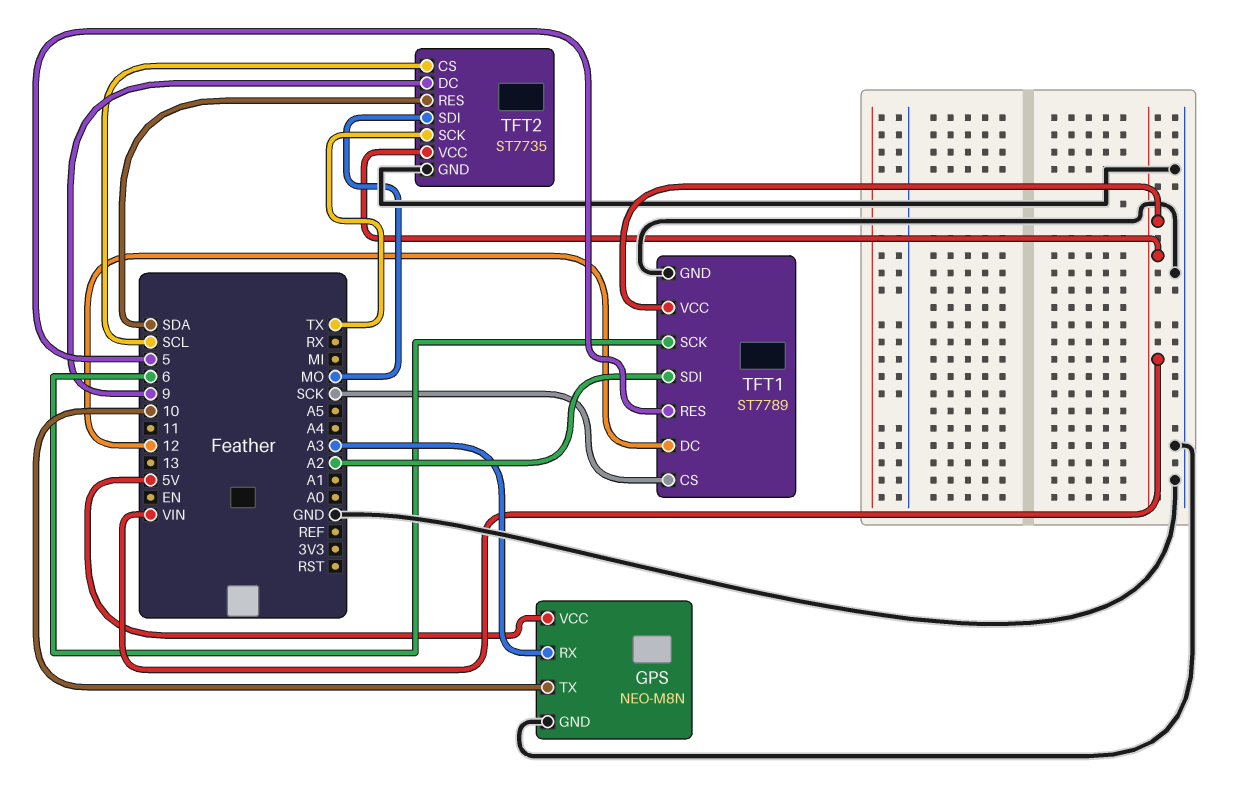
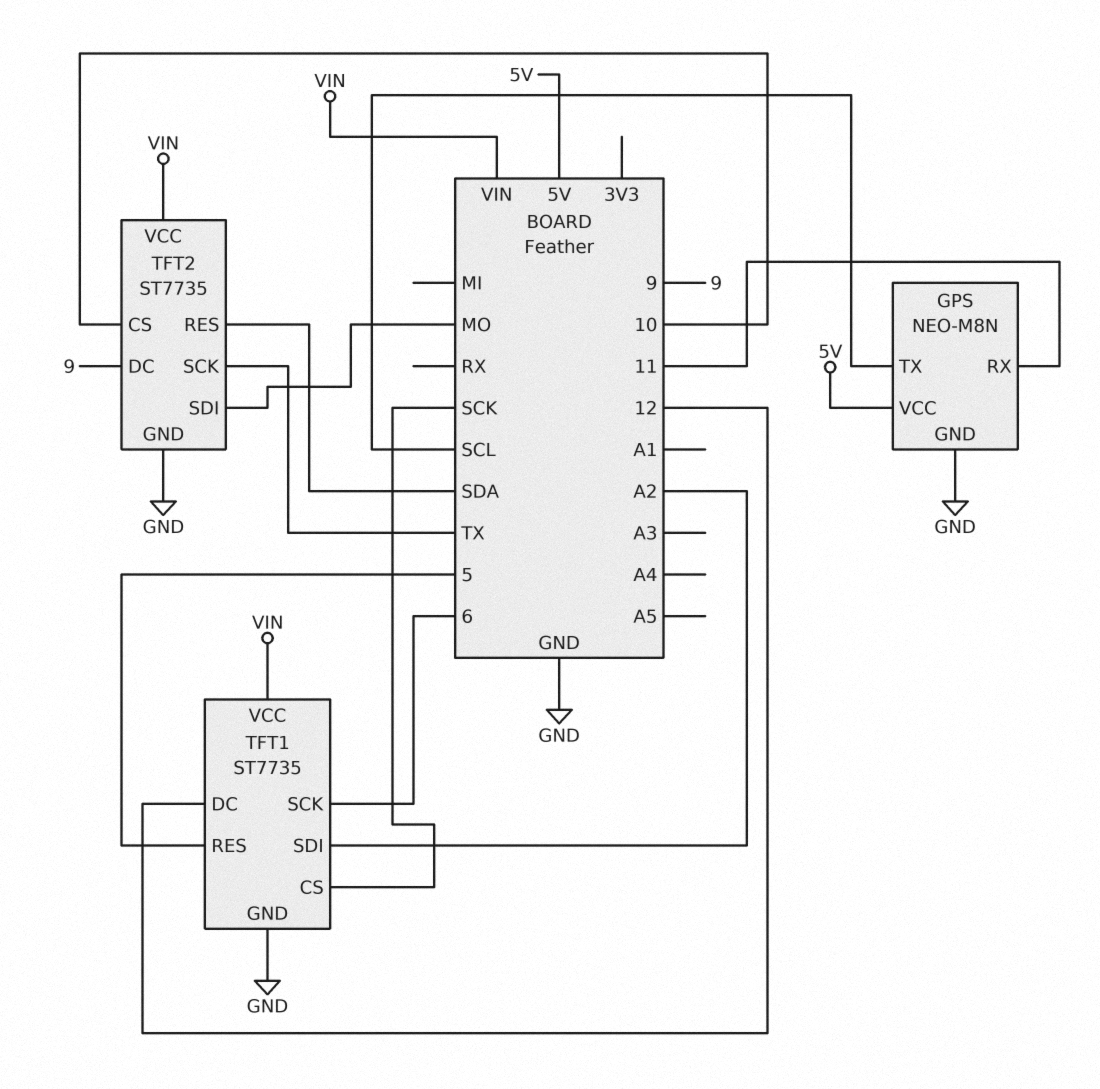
GPS pin RX: A3 -> 11
GPS pin TX: 10 -> SCL
TFT1: ST7789 -> ST7735
TFT2 pin CS: SCL -> 10

